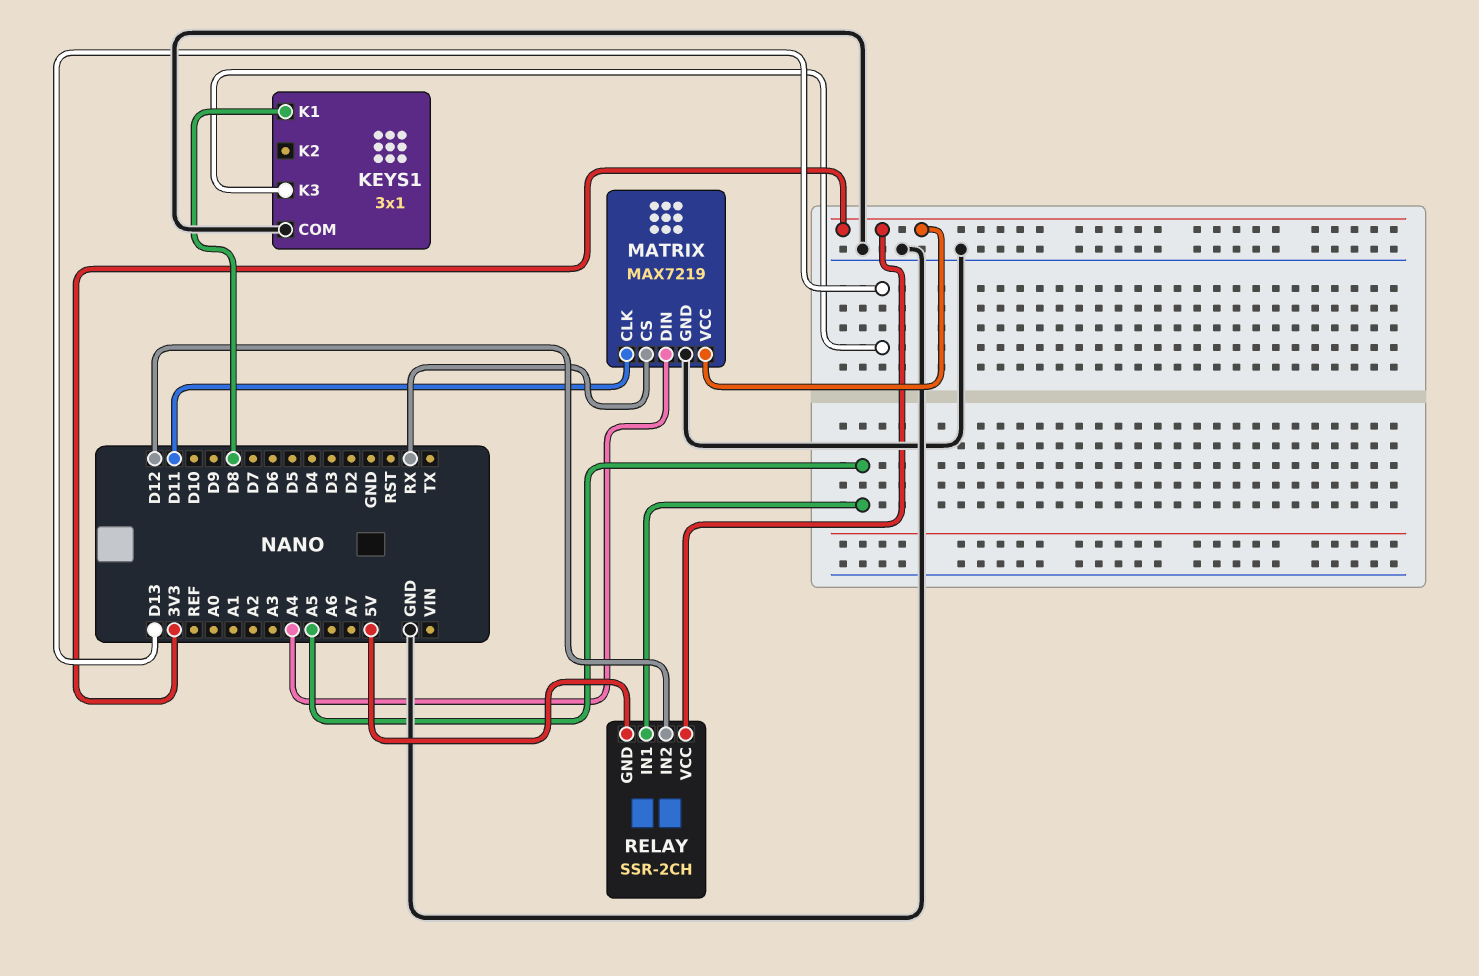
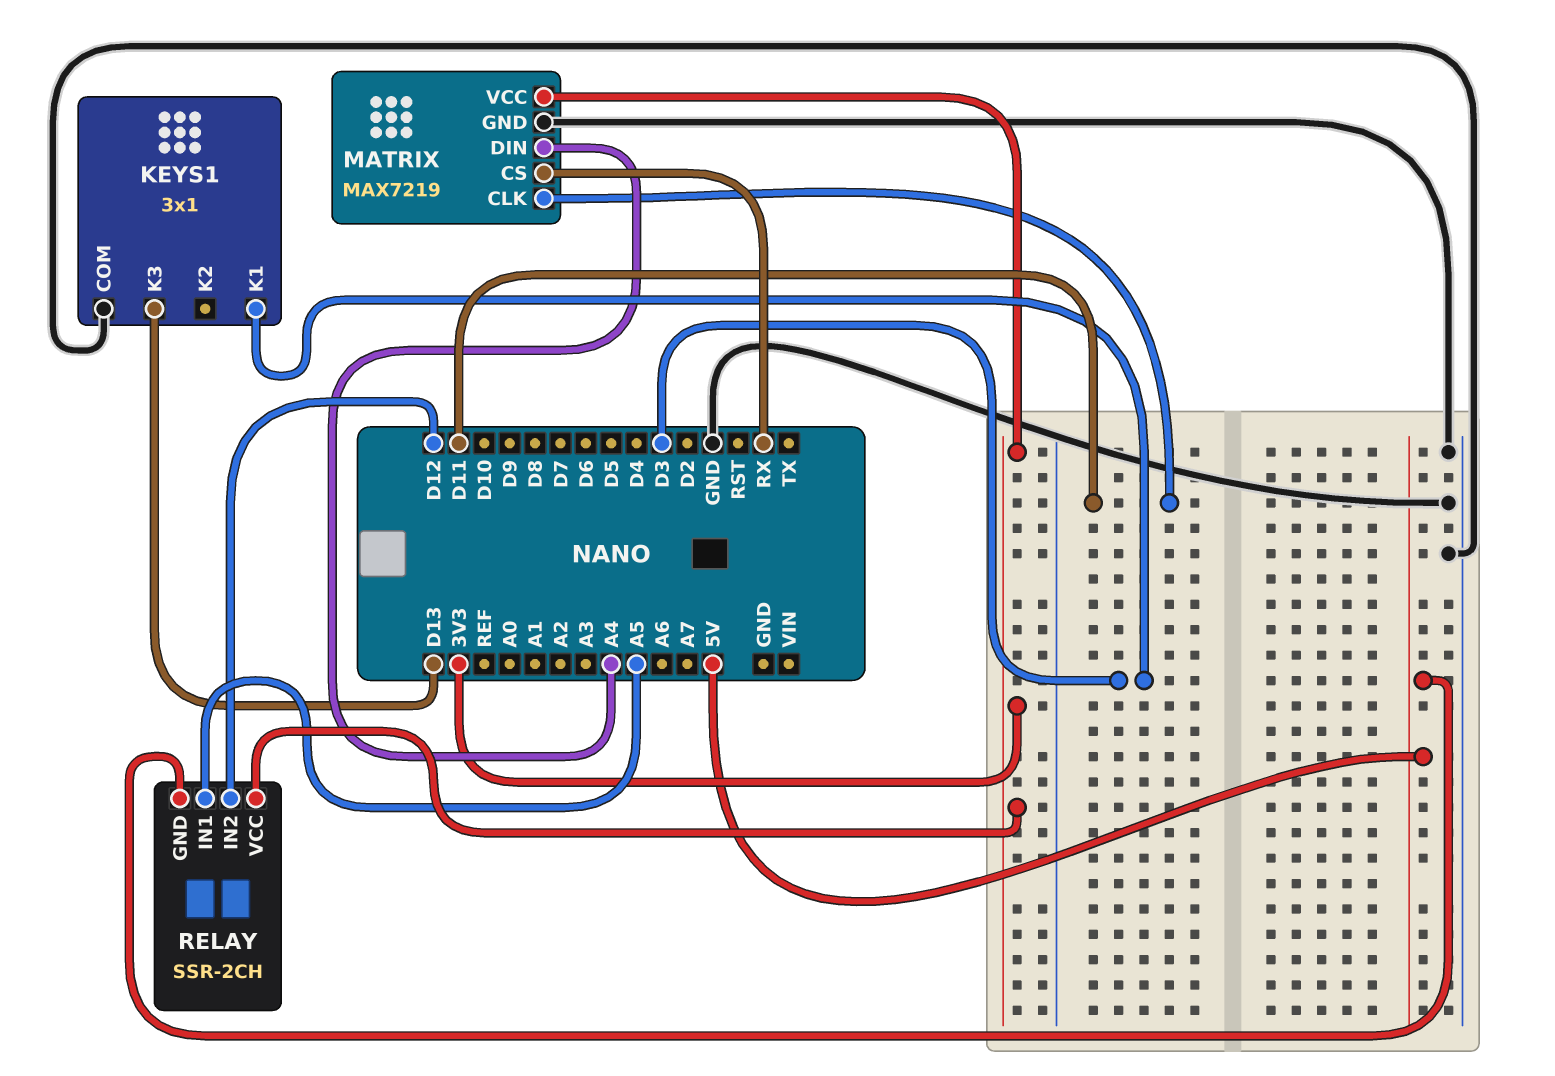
KEYS1 pin K1: D8 -> D3

